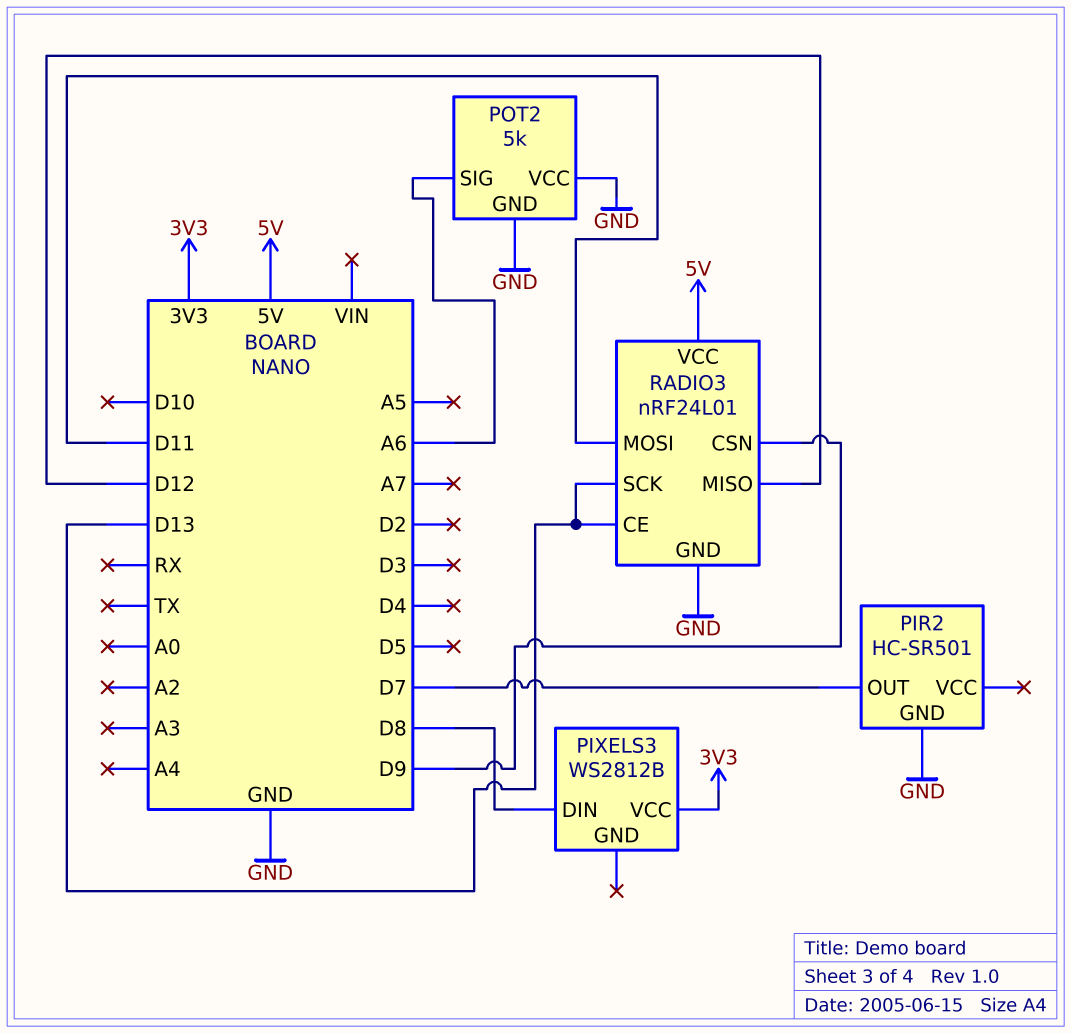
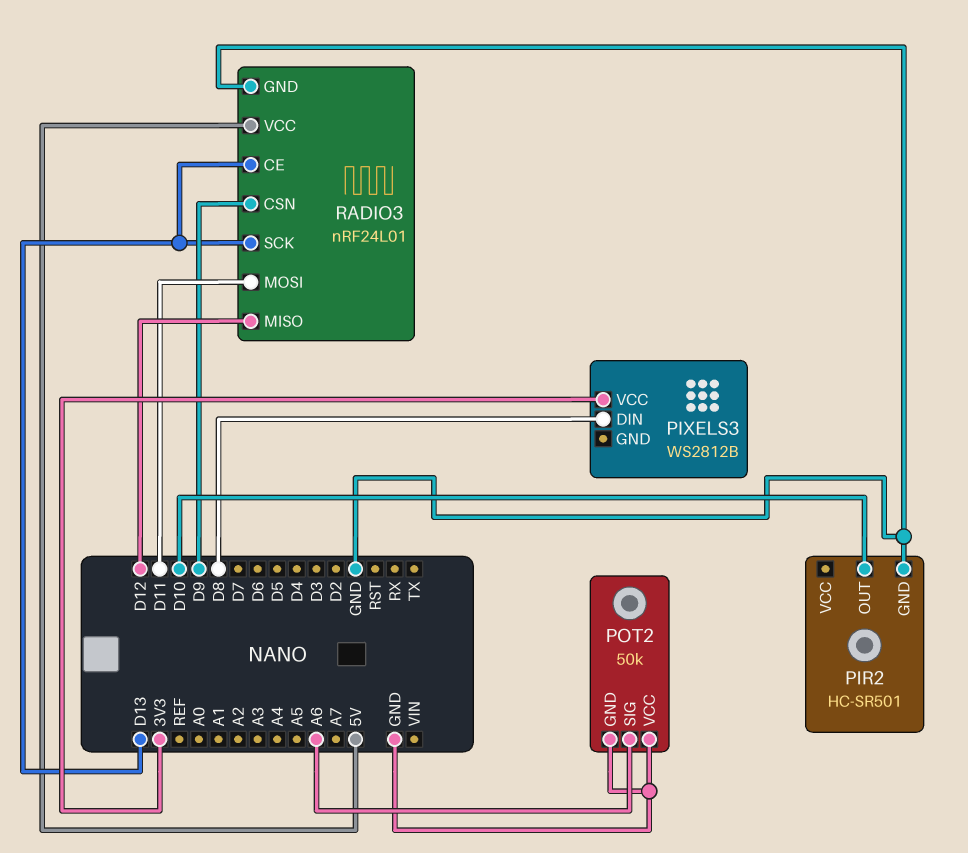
PIR2 pin OUT: D7 -> D10
POT2: 5k -> 50k

